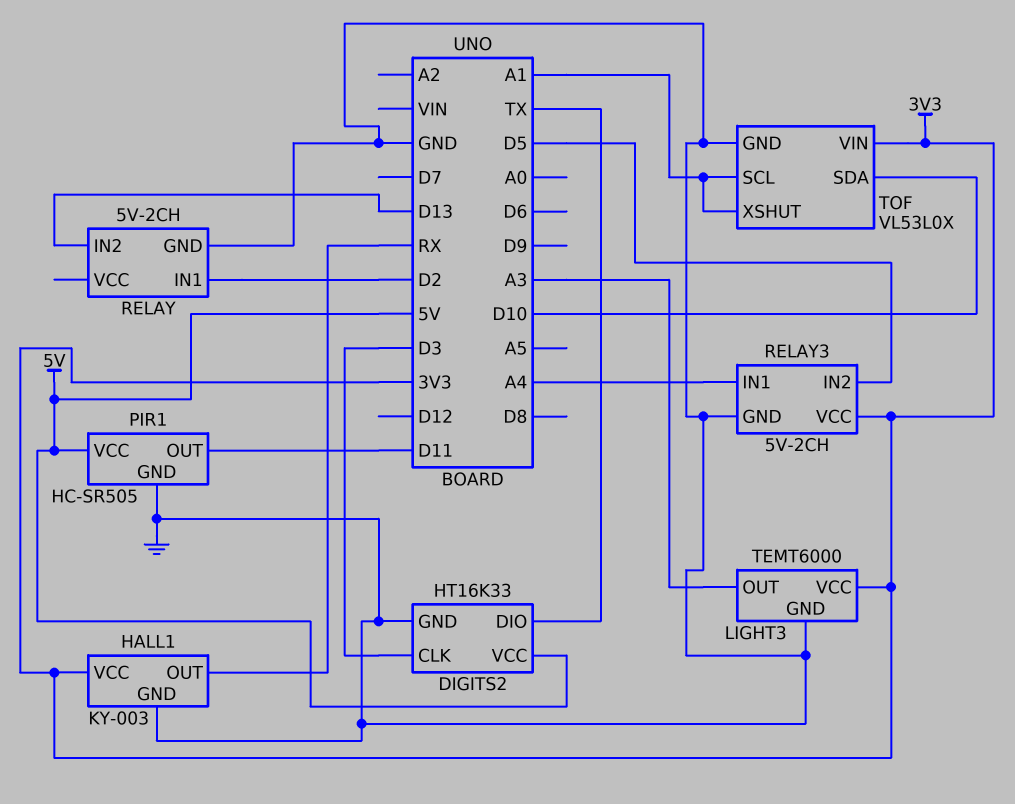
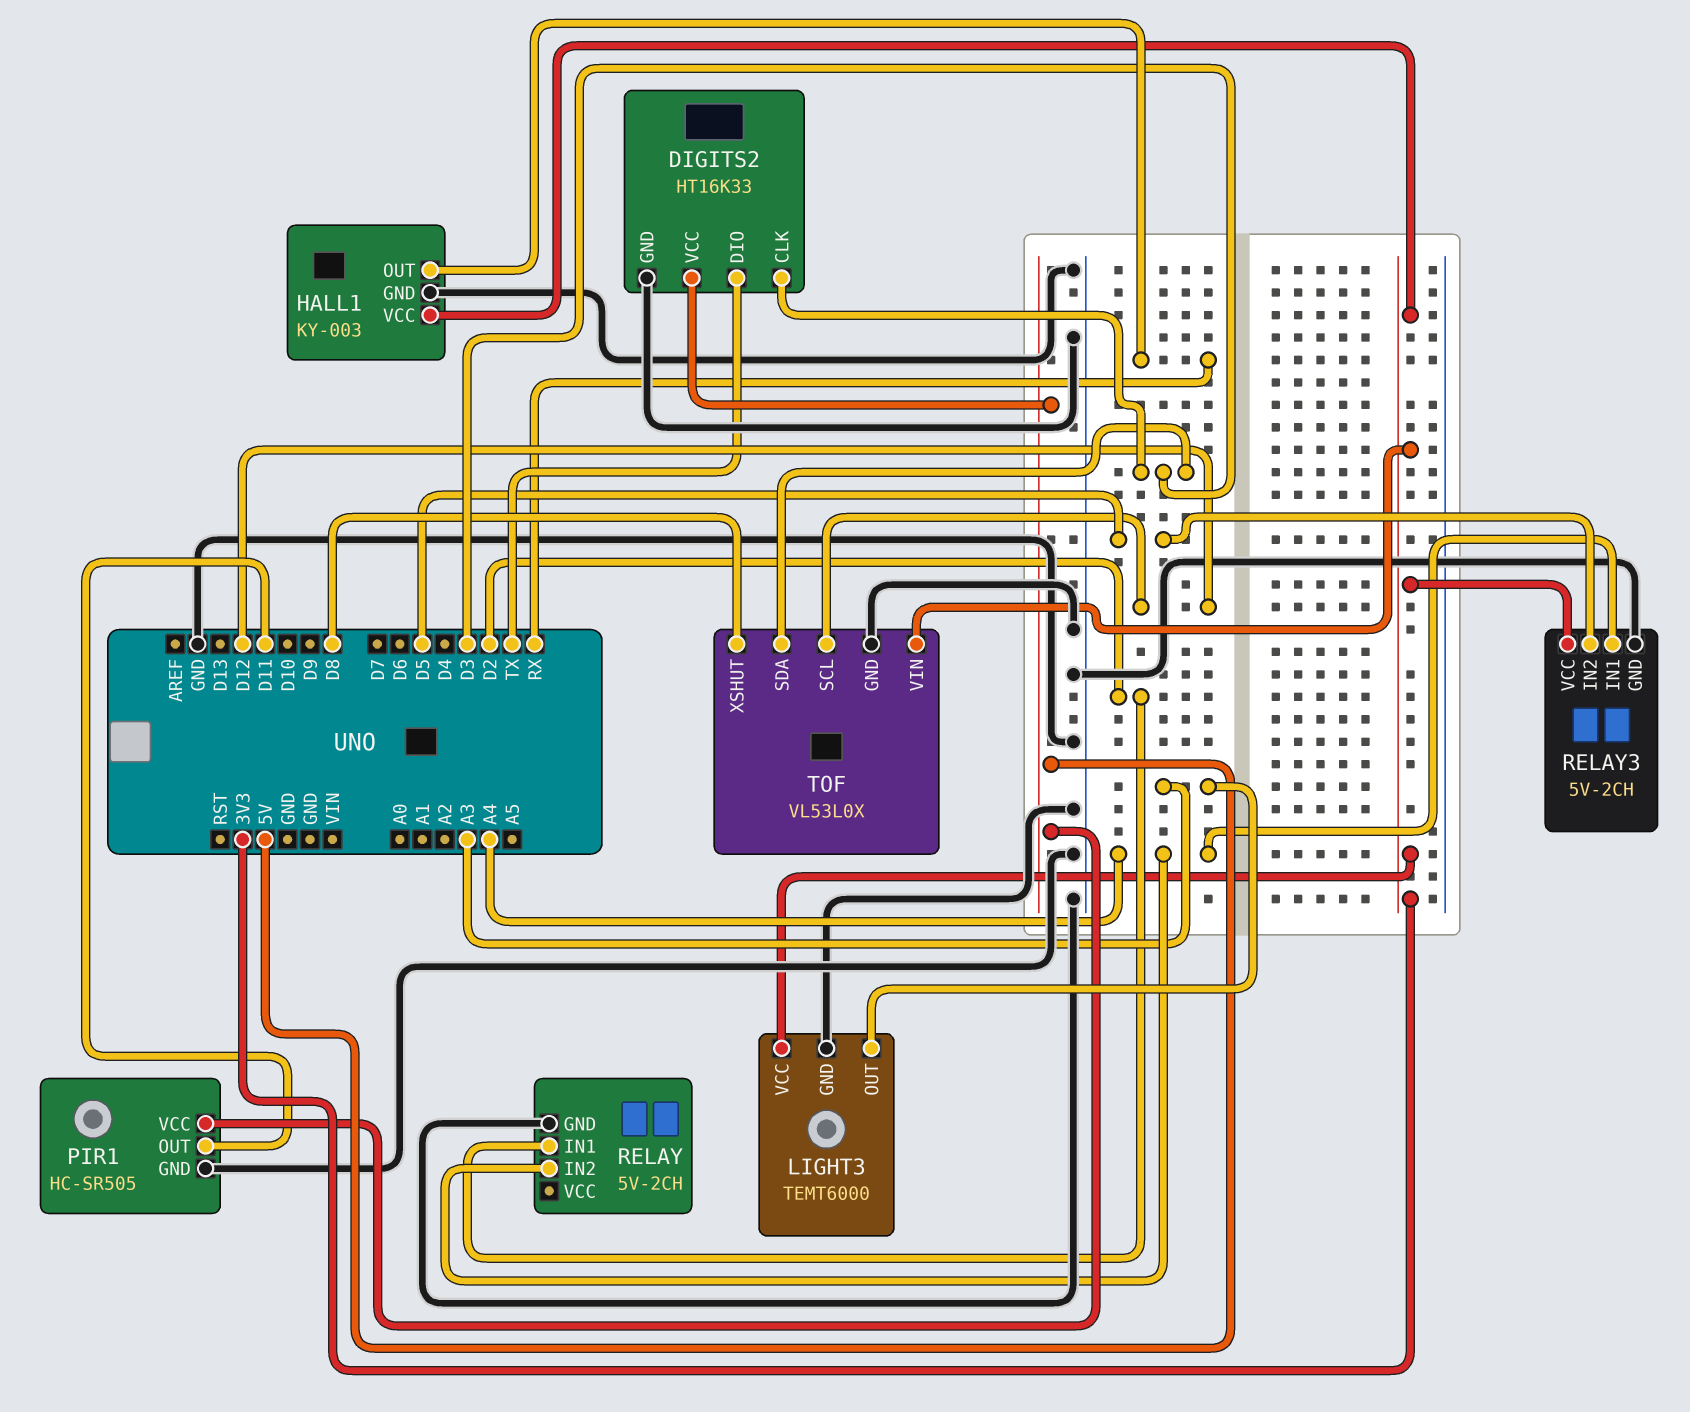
RELAY pin IN2: D13 -> A4
TOF pin SCL: A1 -> D12
TOF pin SDA: D10 -> D3
TOF pin XSHUT: A1 -> D8

